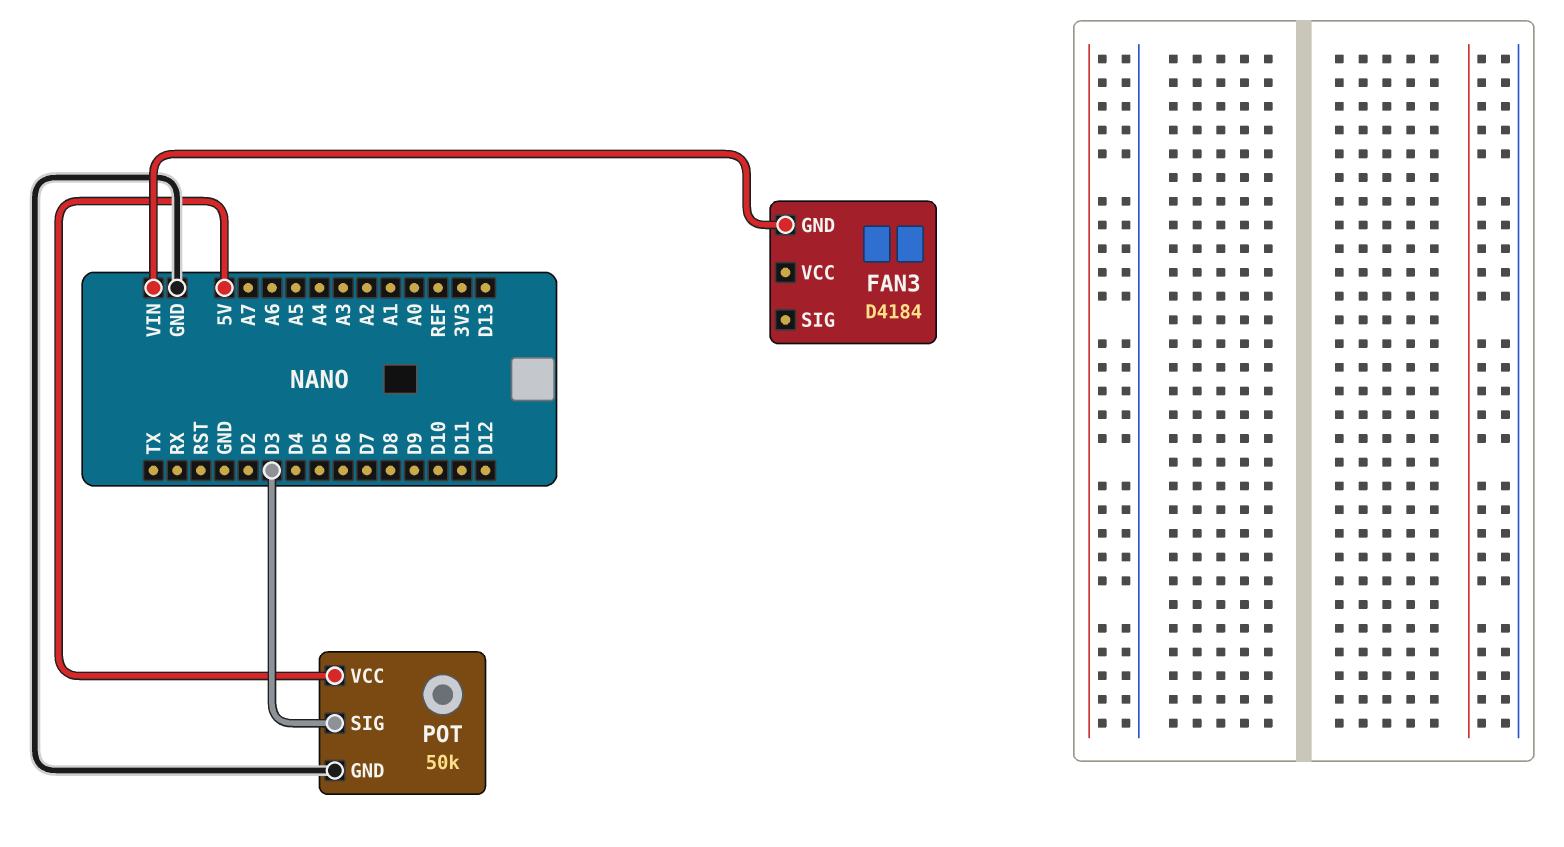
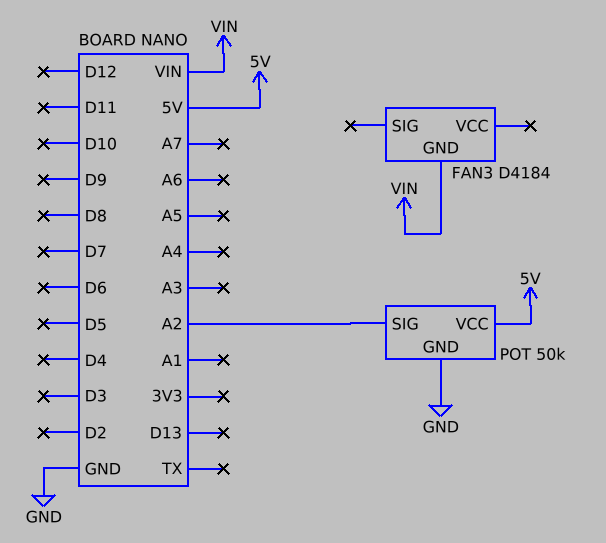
POT pin SIG: D3 -> A2

